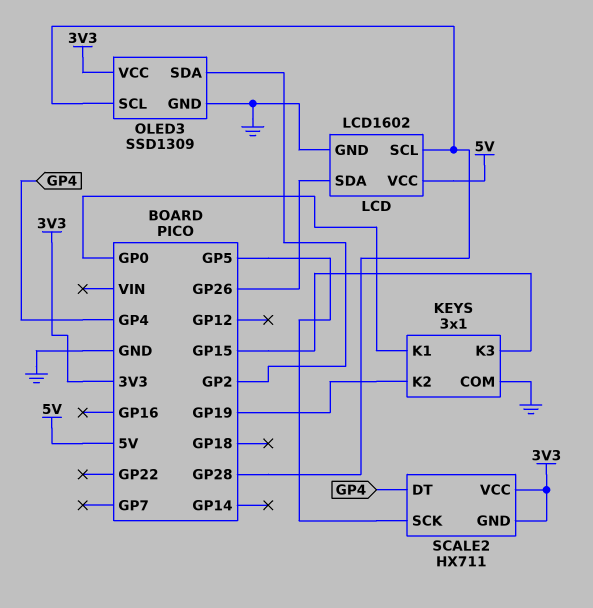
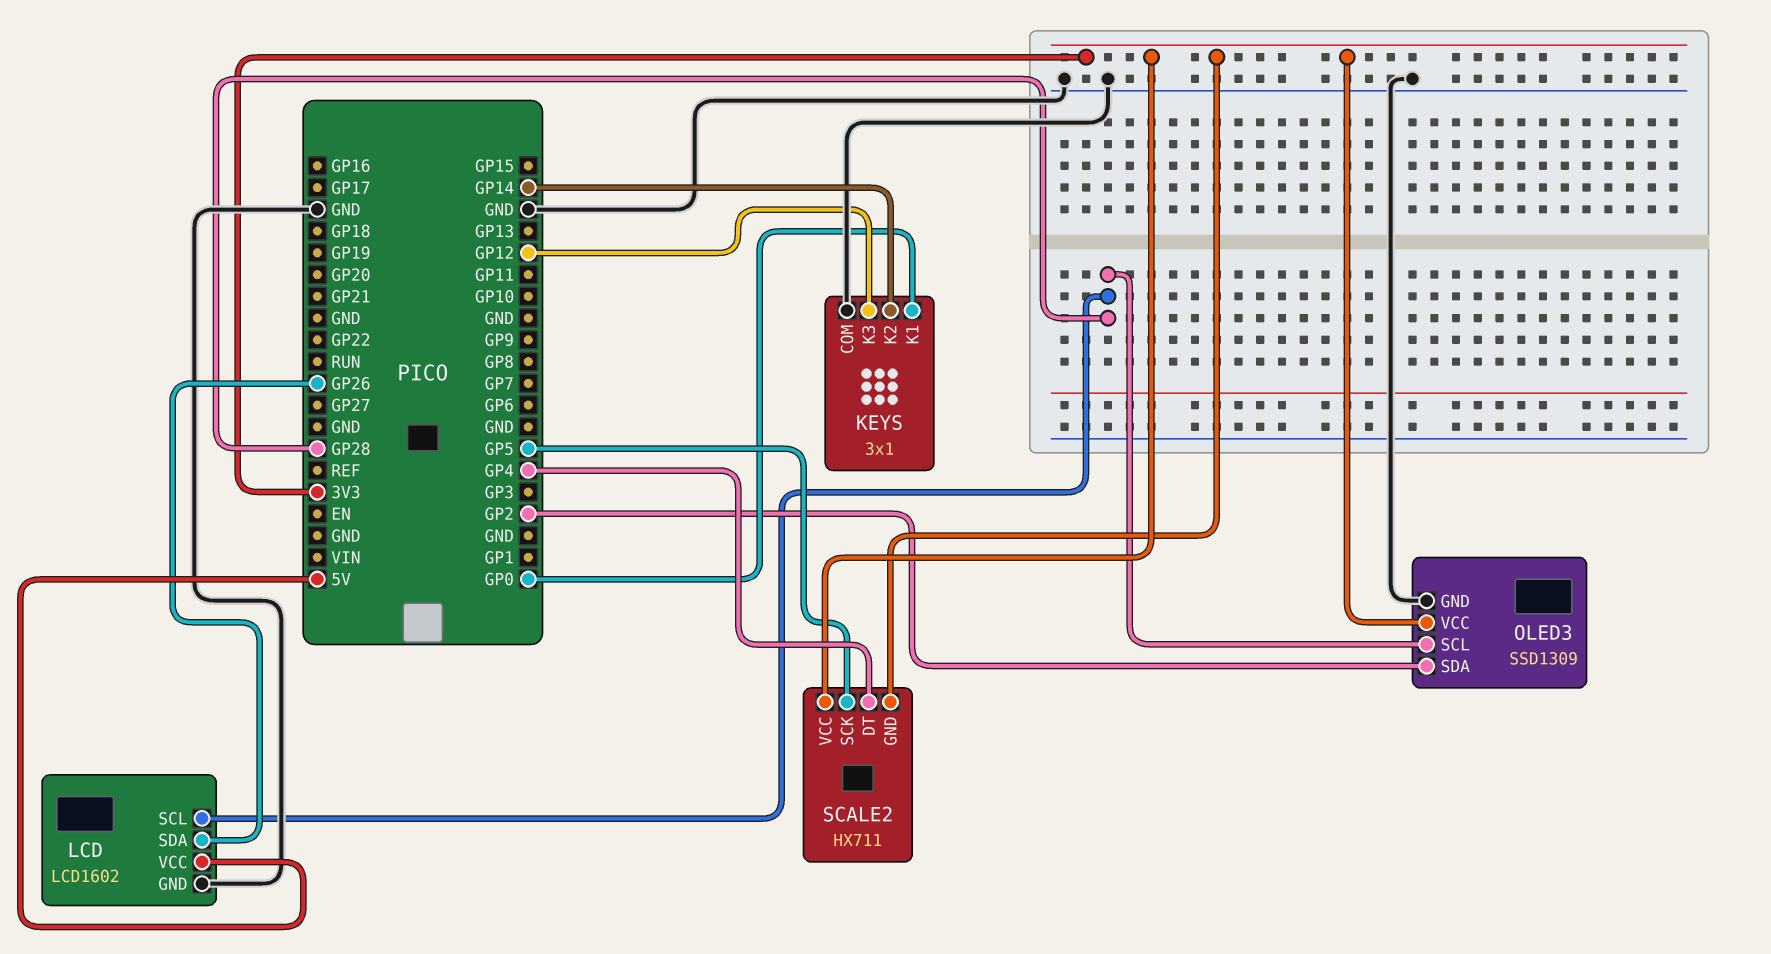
KEYS pin K2: GP19 -> GP14
KEYS pin K3: GP15 -> GP12

